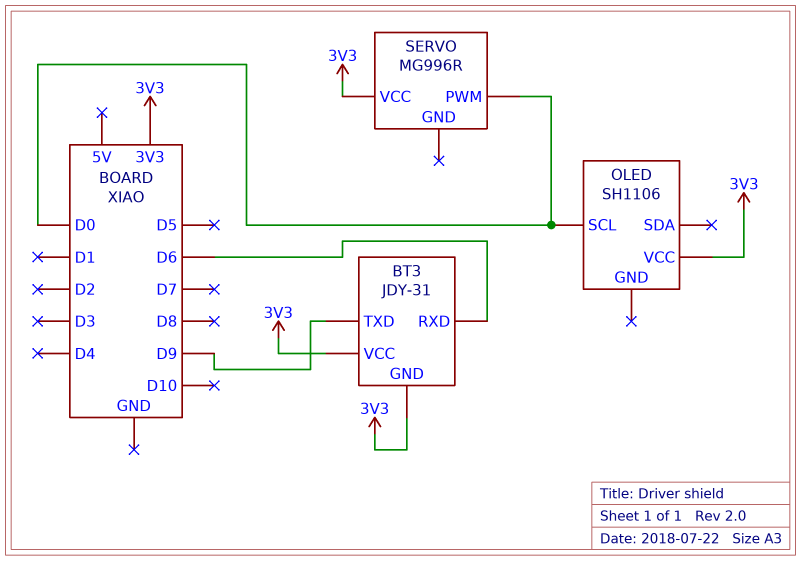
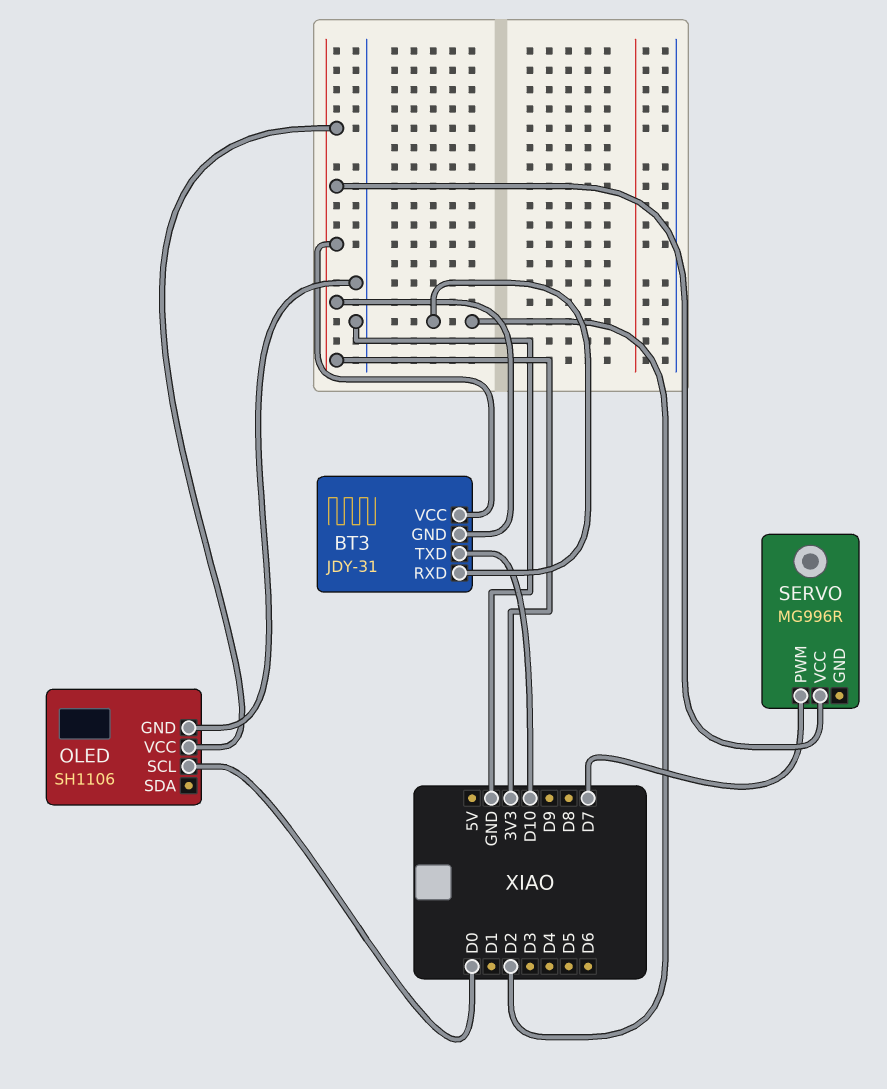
BT3 pin RXD: D6 -> D2
BT3 pin TXD: D9 -> D10
OLED pin GND: none -> GND
SERVO pin PWM: D0 -> D7

